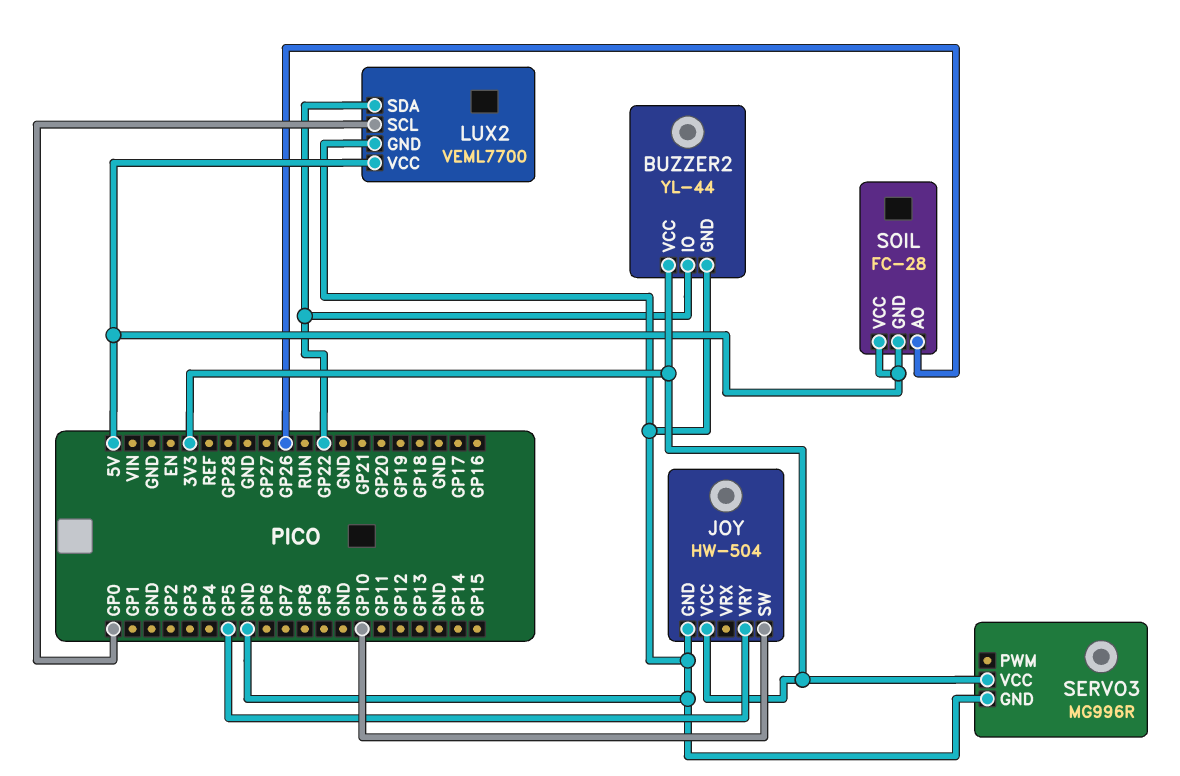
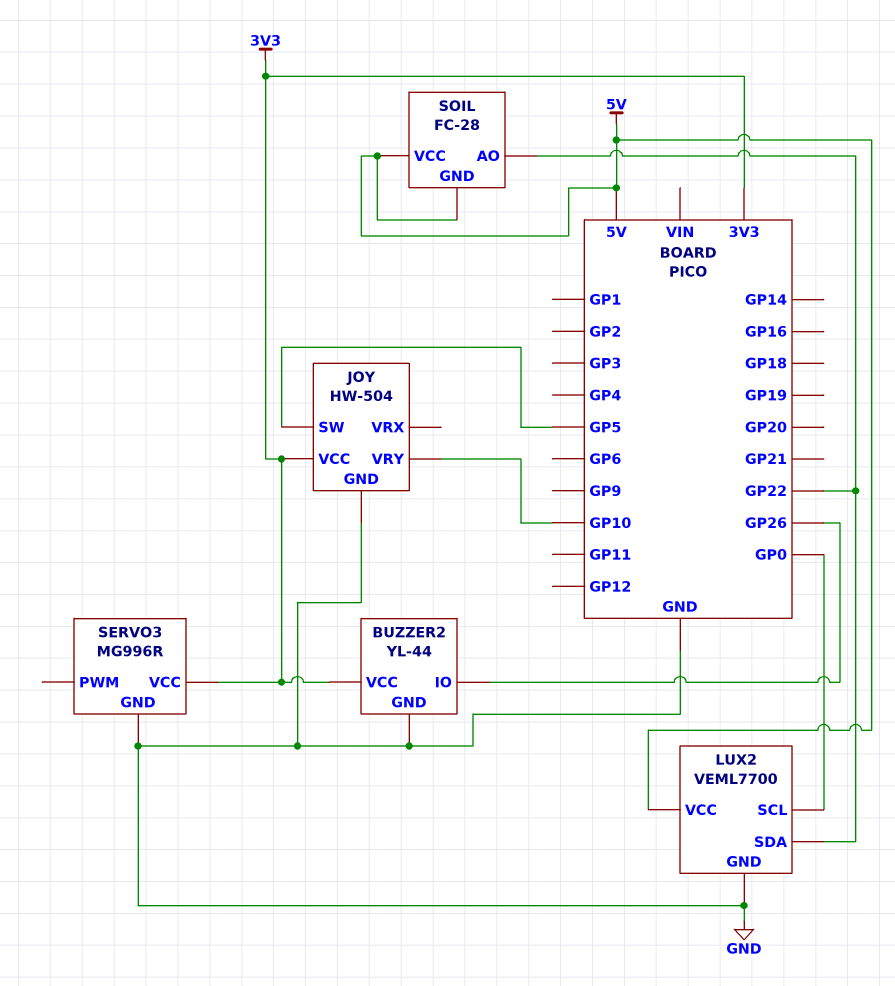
BUZZER2 pin IO: GP22 -> GP26
JOY pin SW: GP10 -> GP5
JOY pin VRY: GP5 -> GP10
SOIL pin AO: GP26 -> GP22

